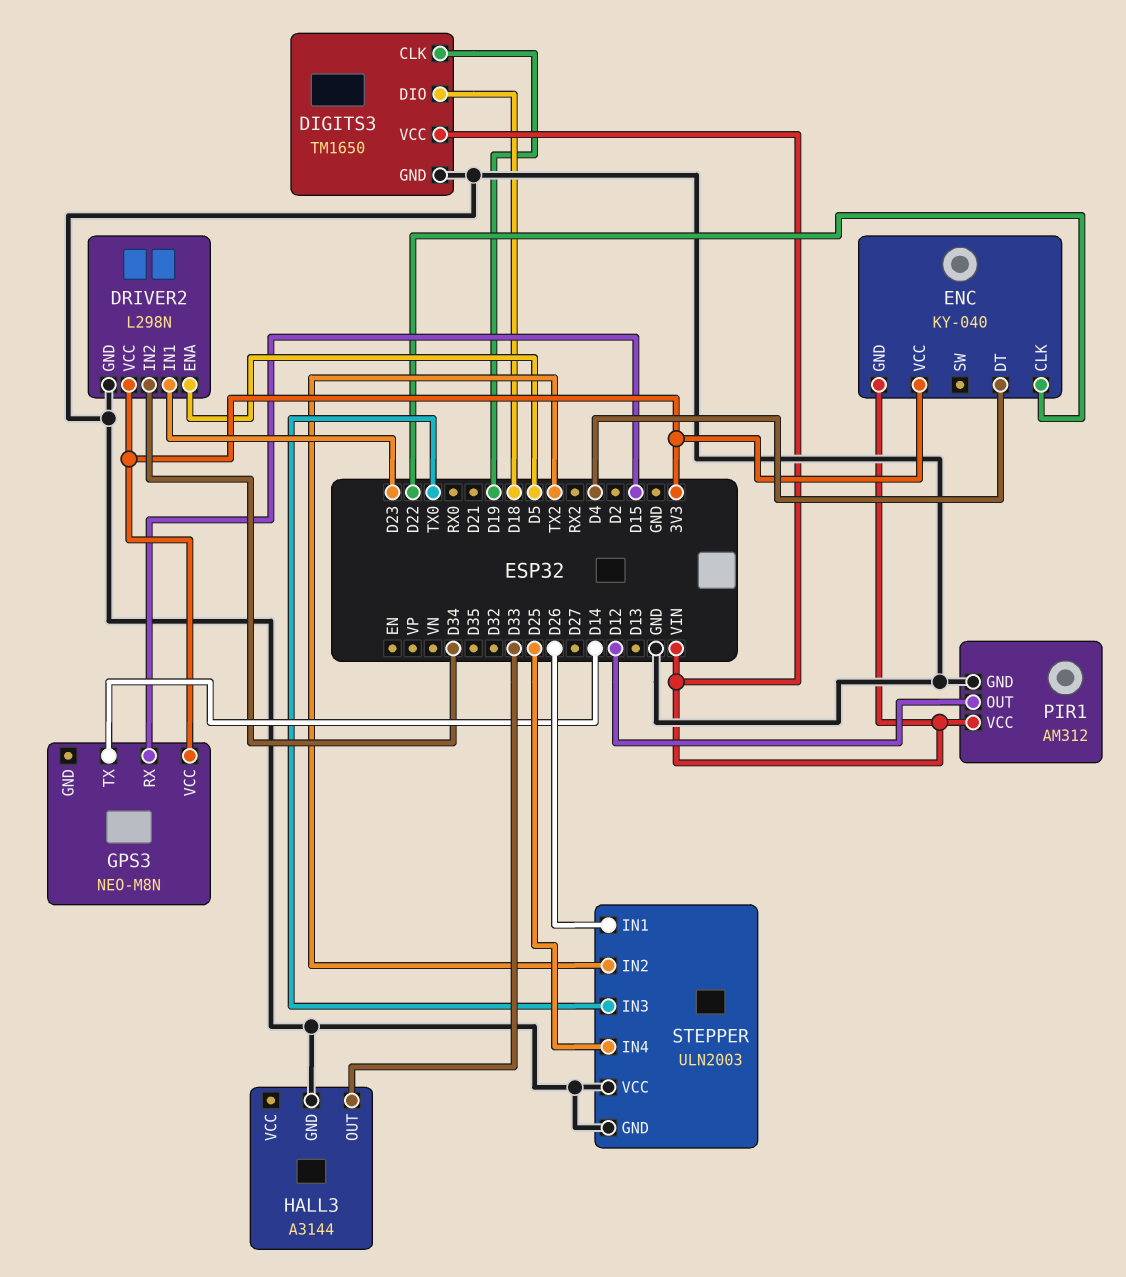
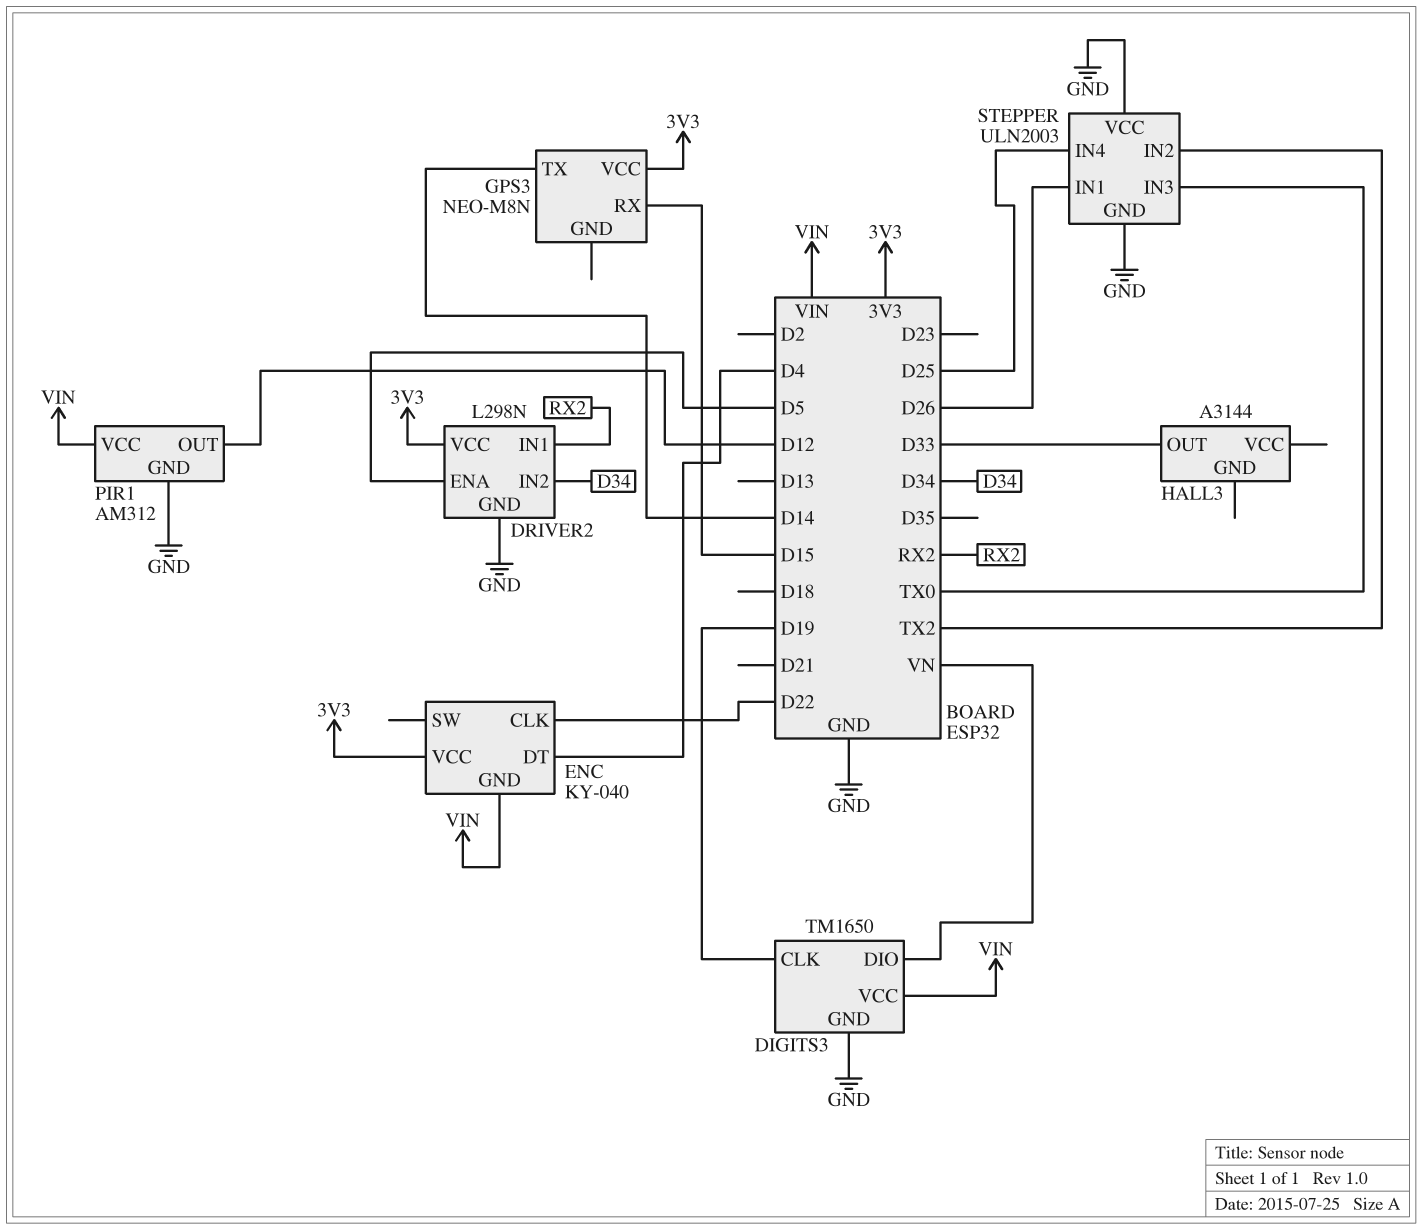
DIGITS3 pin DIO: D18 -> VN
DRIVER2 pin IN1: D23 -> RX2
HALL3 pin GND: GND -> none

